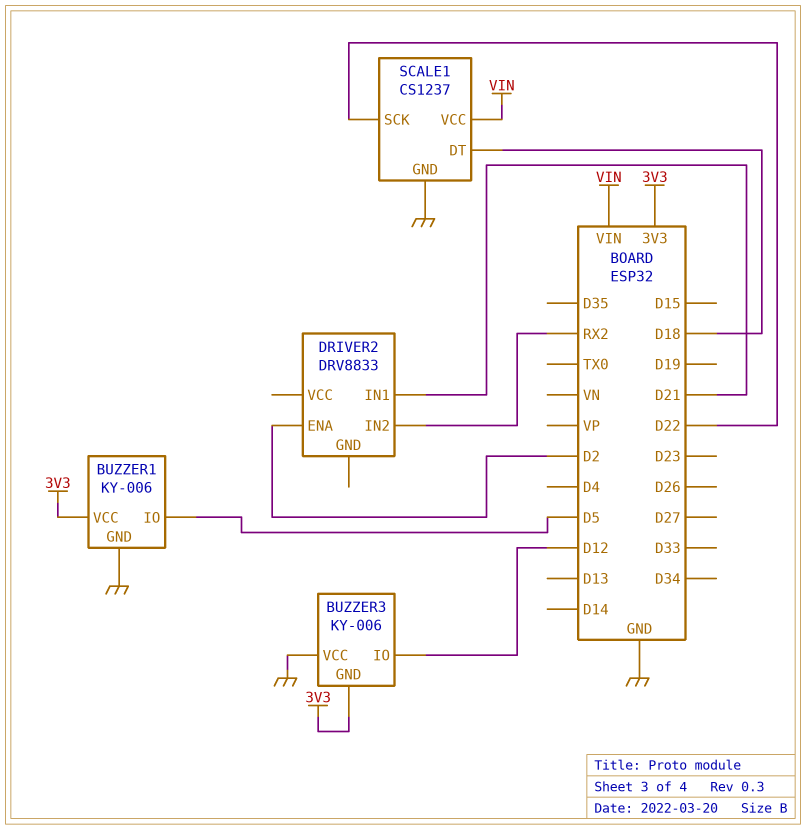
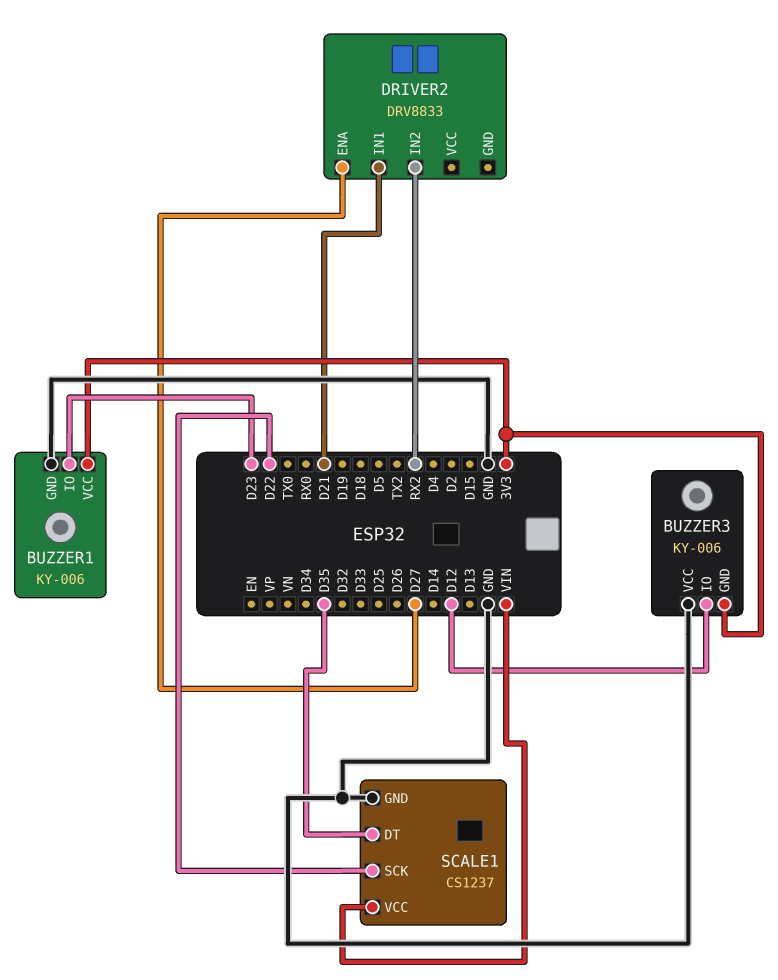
BUZZER1 pin IO: D5 -> D23
DRIVER2 pin ENA: D2 -> D27
SCALE1 pin DT: D18 -> D35

